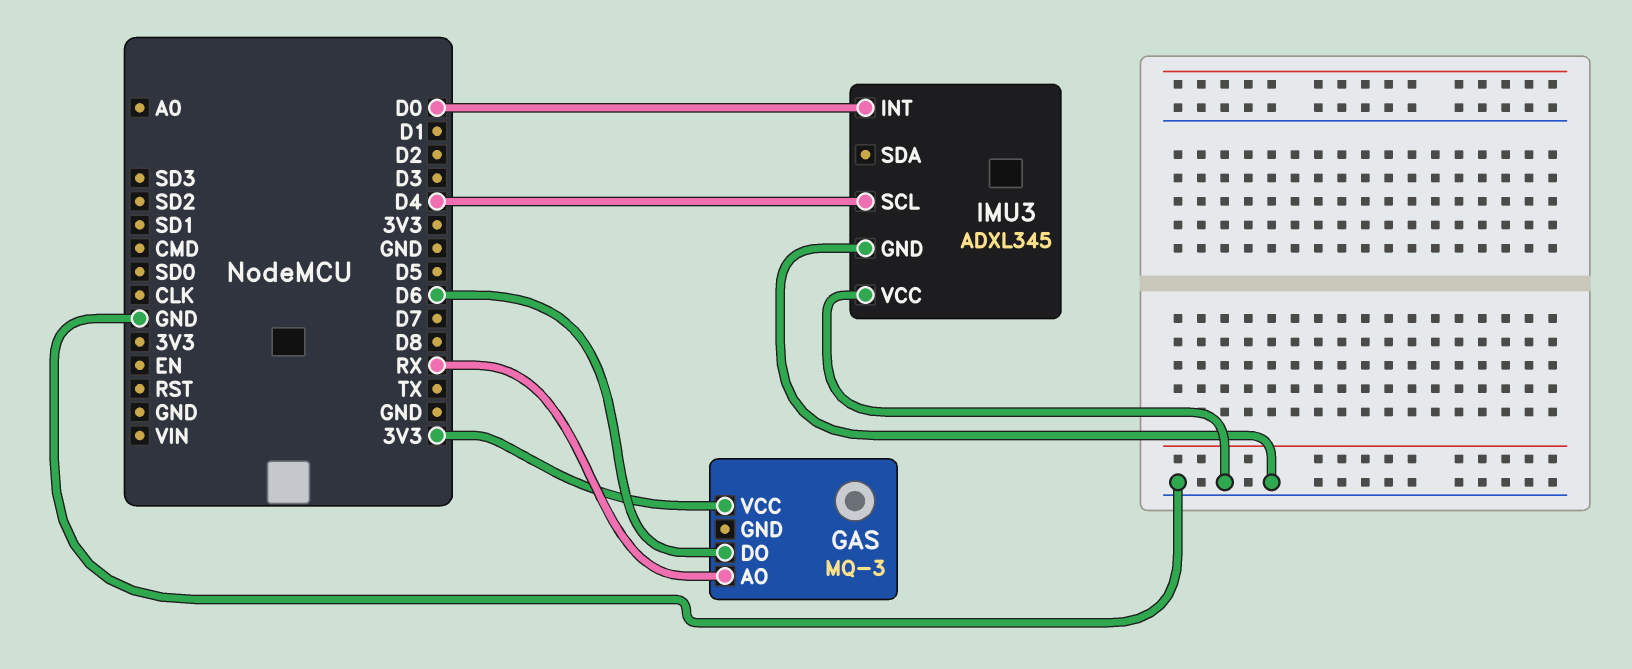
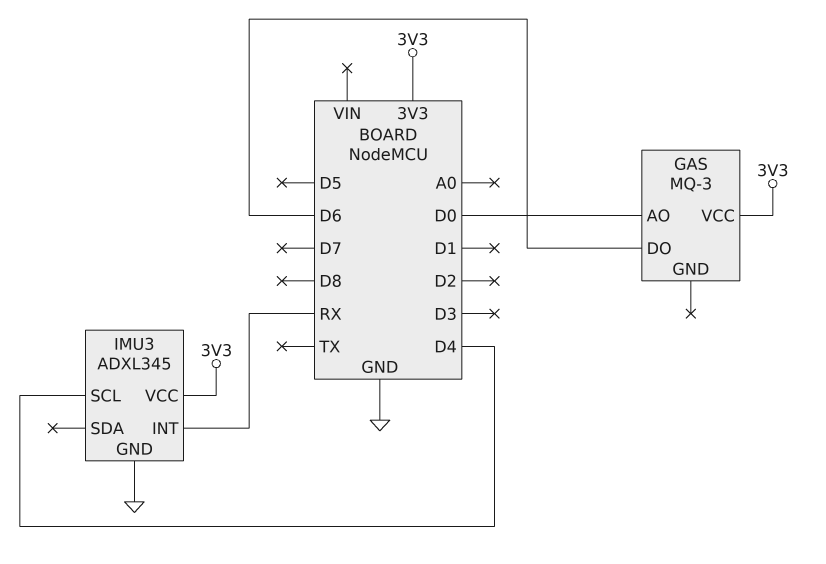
GAS pin AO: RX -> D0
IMU3 pin INT: D0 -> RX
IMU3 pin VCC: GND -> 3V3

